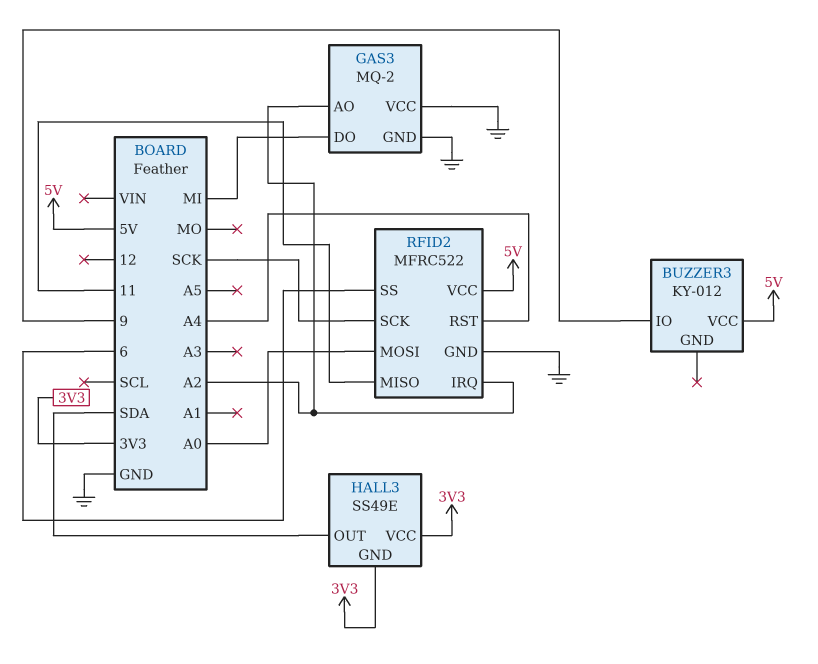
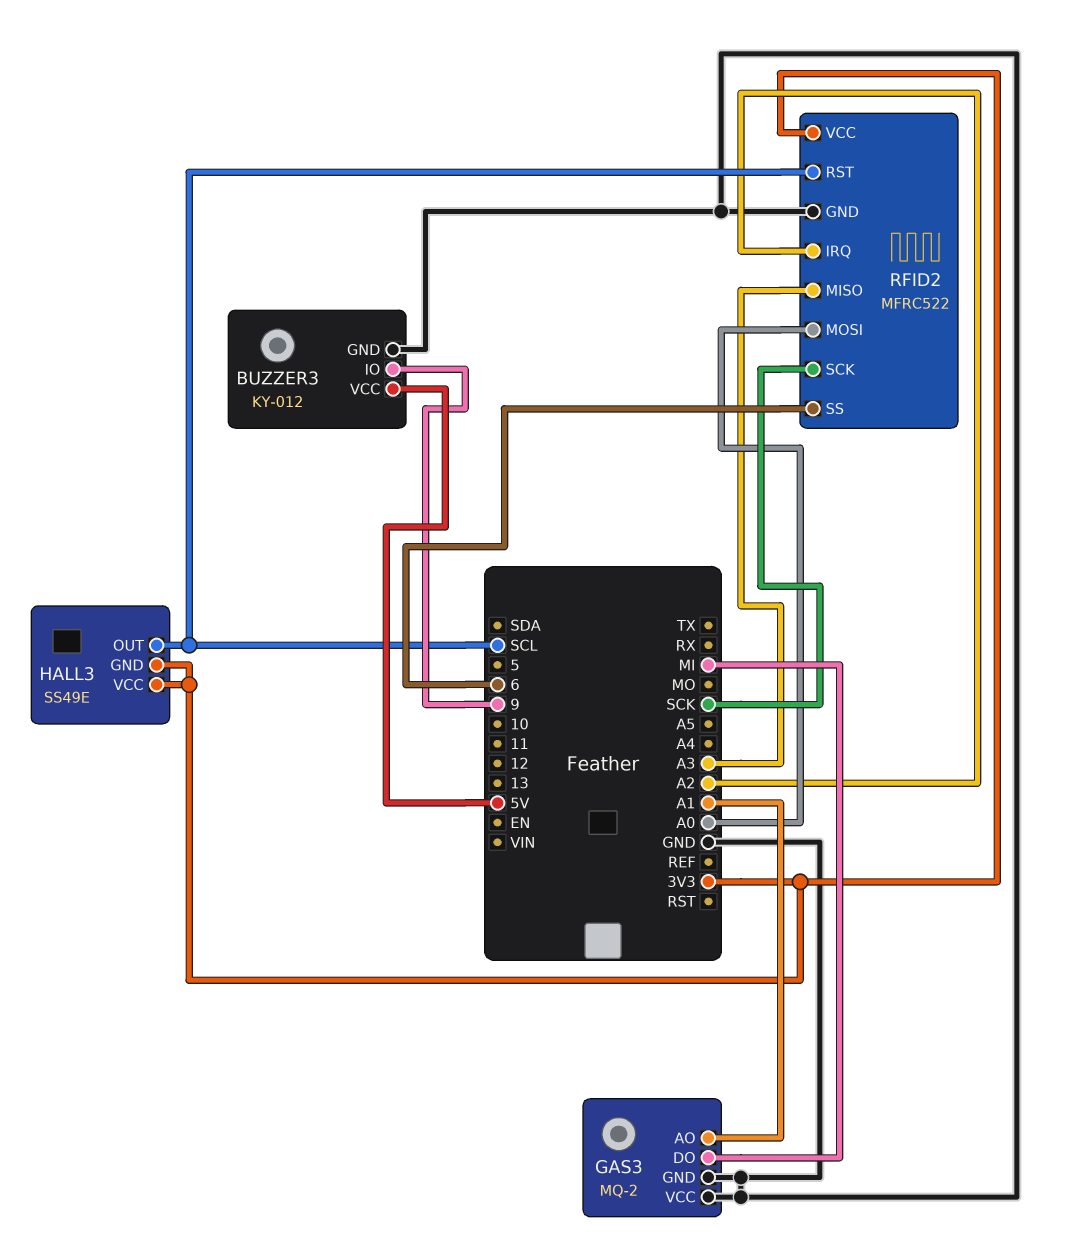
BUZZER3 pin GND: none -> GND
GAS3 pin AO: A2 -> A1
HALL3 pin OUT: SDA -> SCL
RFID2 pin MISO: 11 -> A3
RFID2 pin RST: A4 -> SCL
RFID2 pin VCC: 5V -> 3V3

